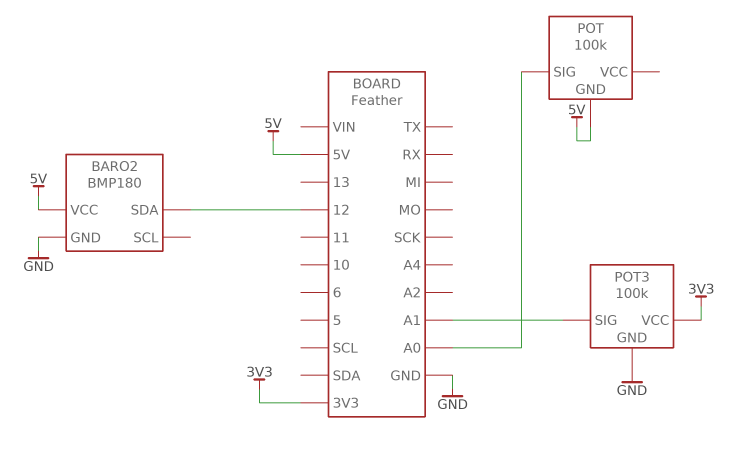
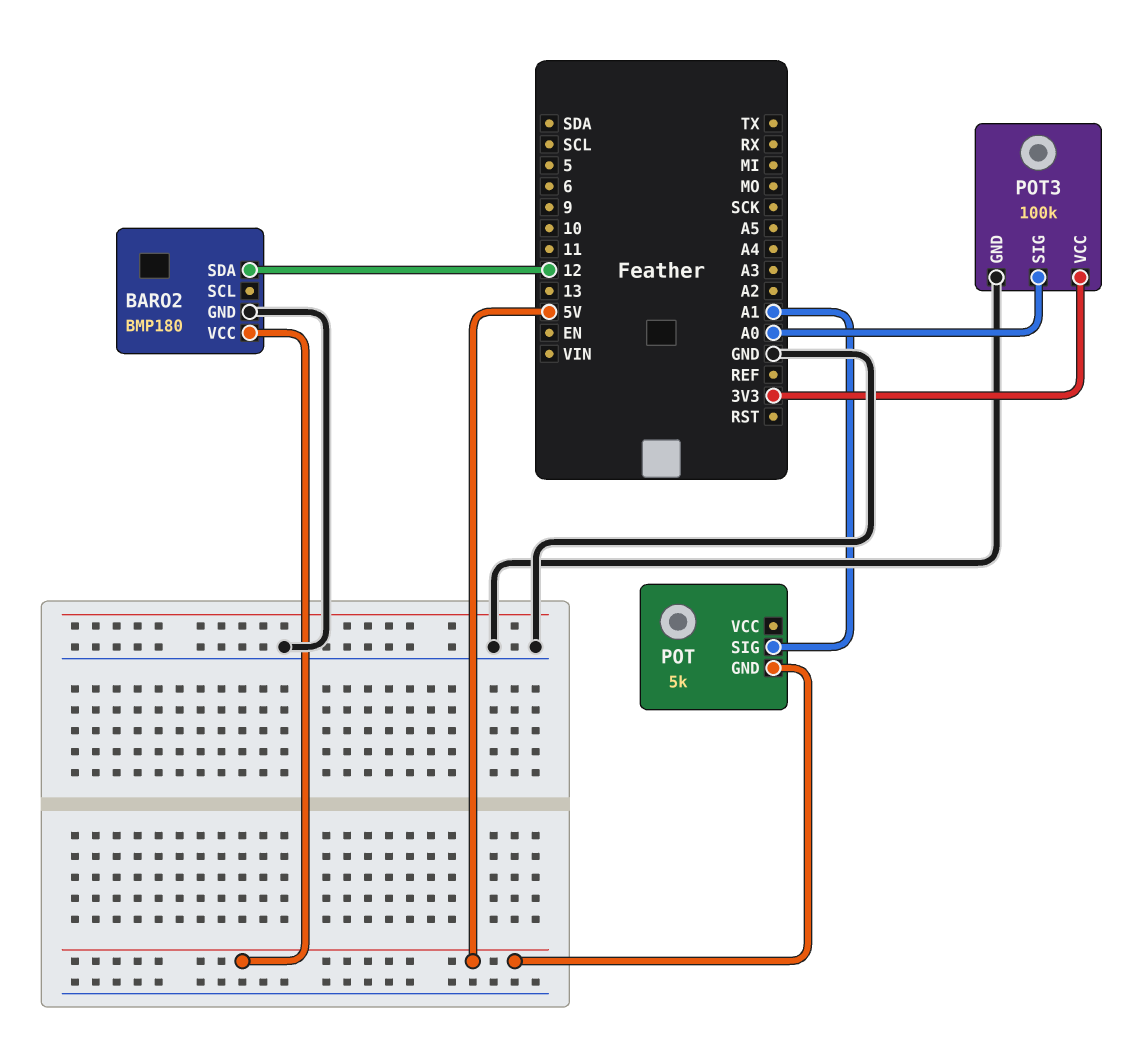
POT: 100k -> 5k
POT pin SIG: A0 -> A1
POT3 pin SIG: A1 -> A0

